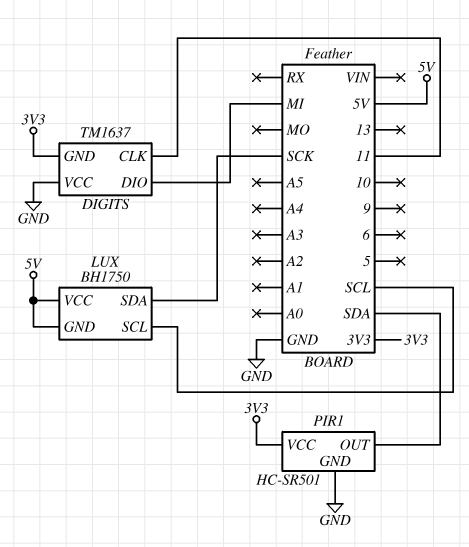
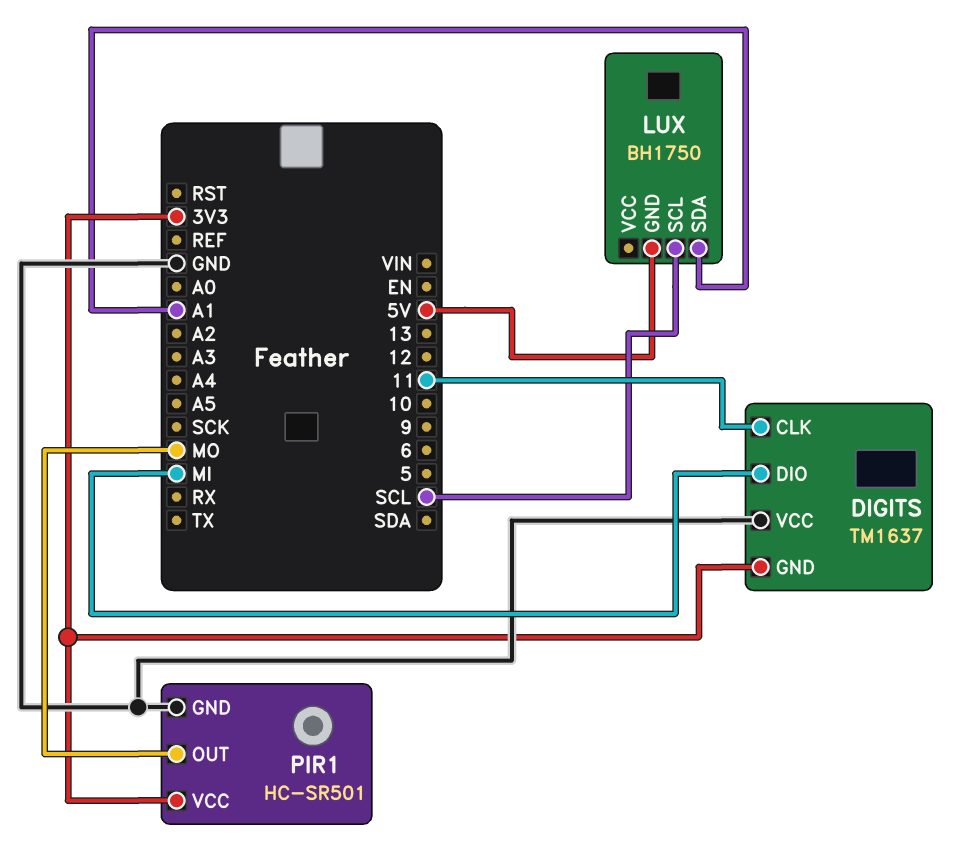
LUX pin SDA: SCK -> A1
LUX pin VCC: 5V -> none
PIR1 pin OUT: SDA -> MO

